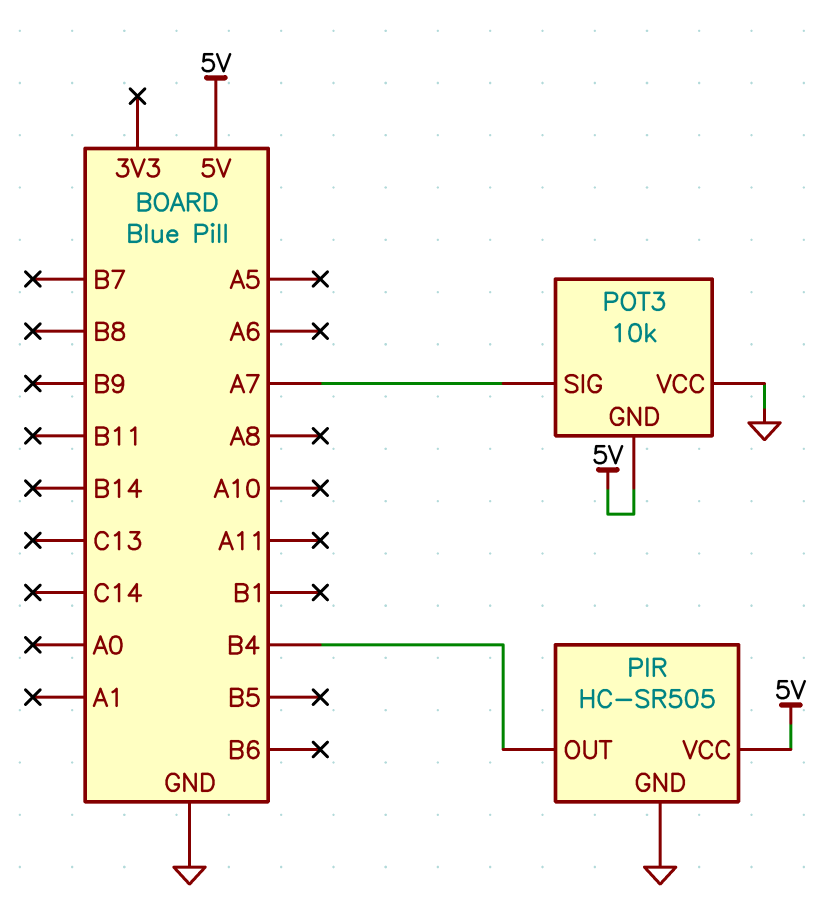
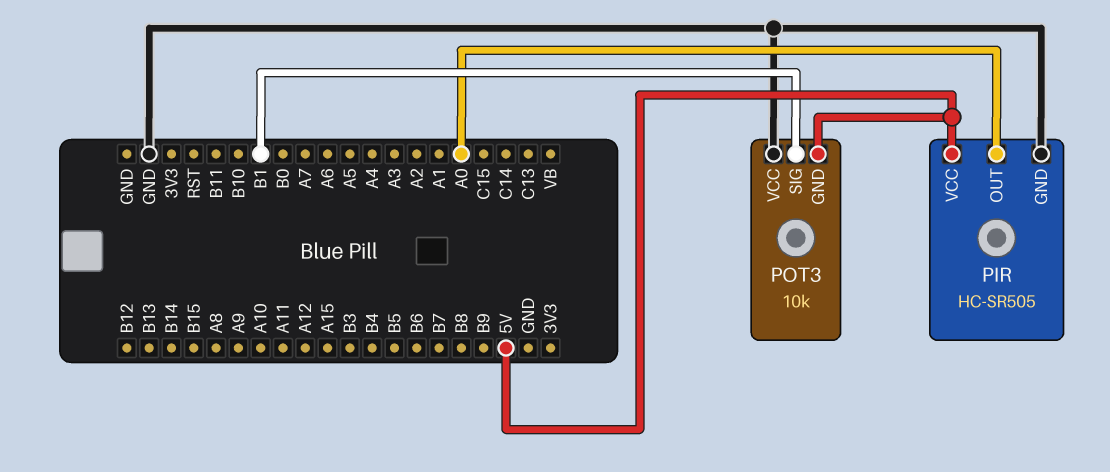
PIR pin OUT: B4 -> A0
POT3 pin SIG: A7 -> B1

